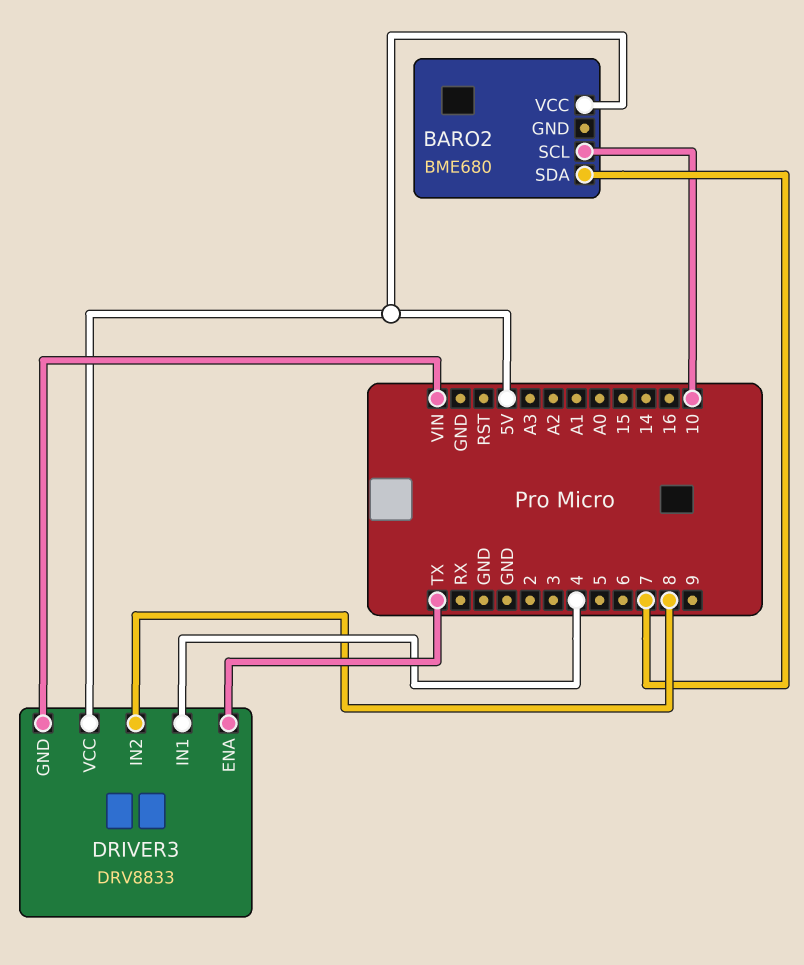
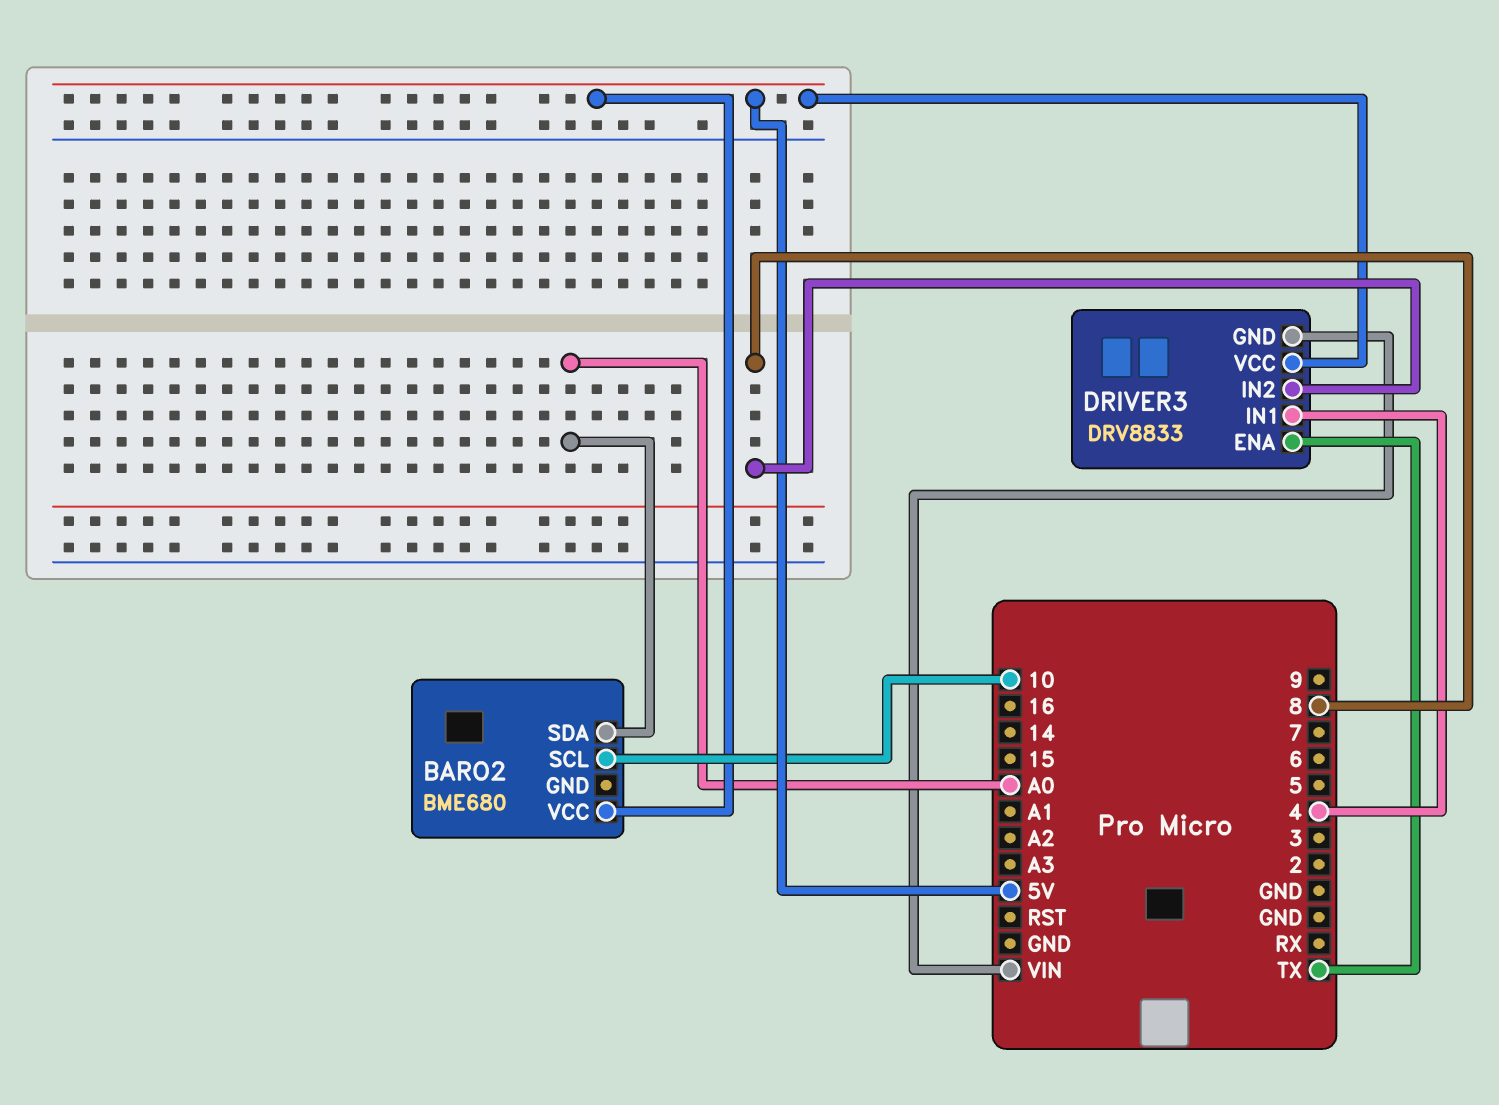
BARO2 pin SDA: 7 -> A0

